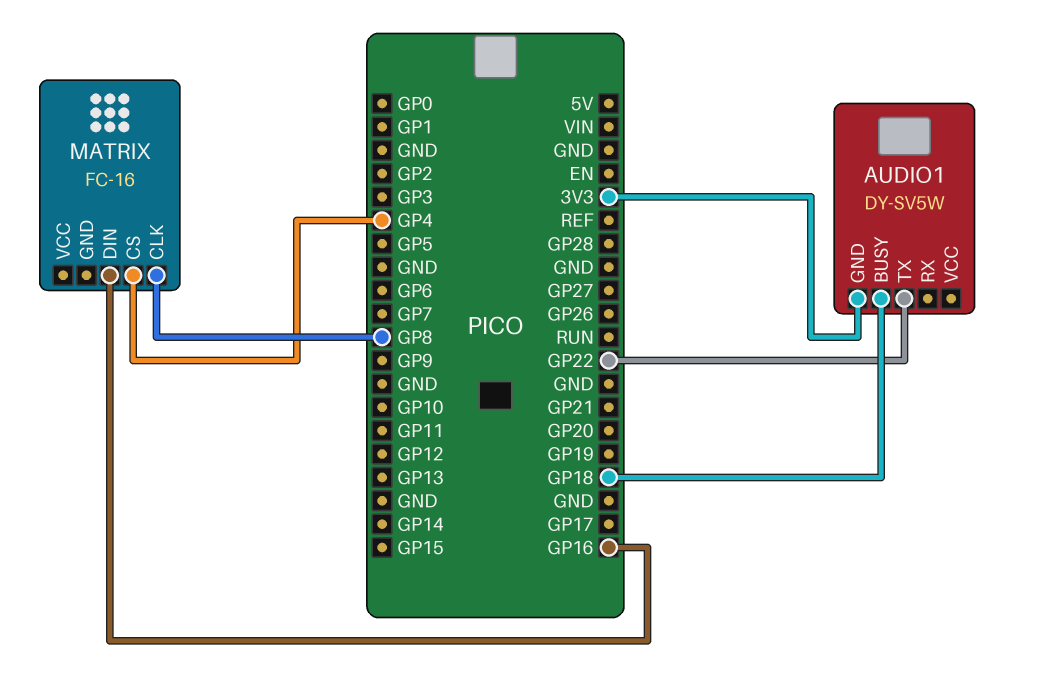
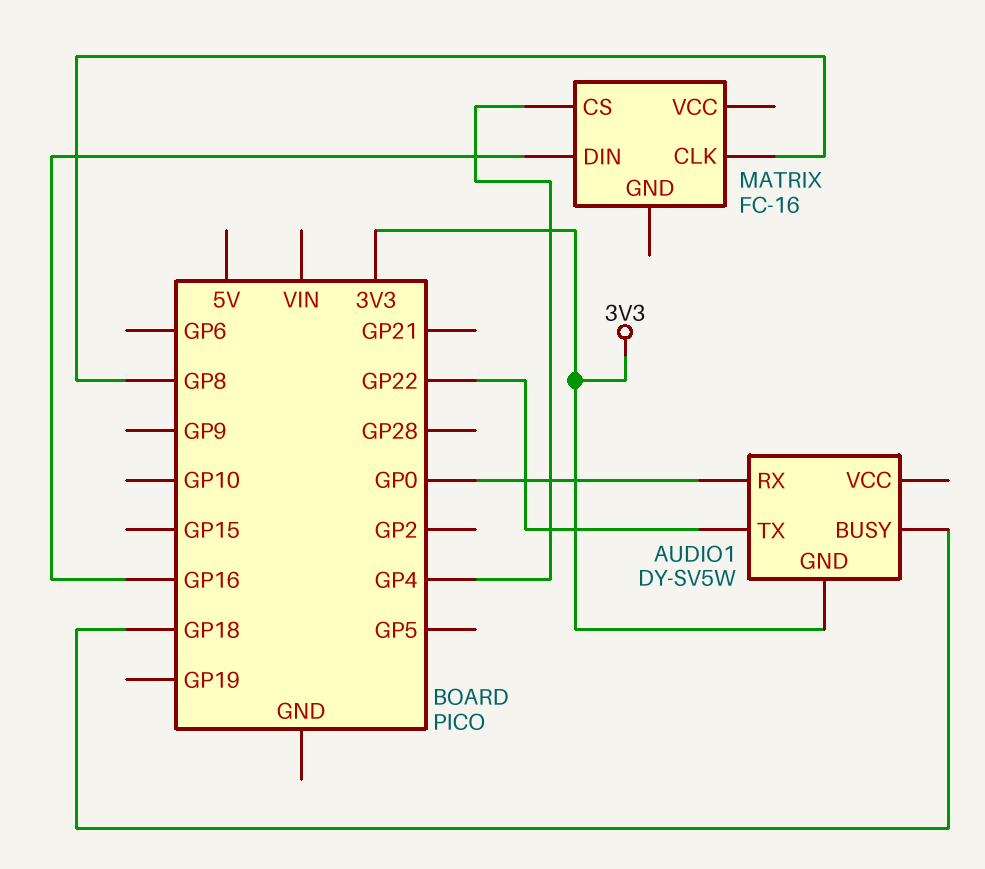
AUDIO1 pin RX: none -> GP0

